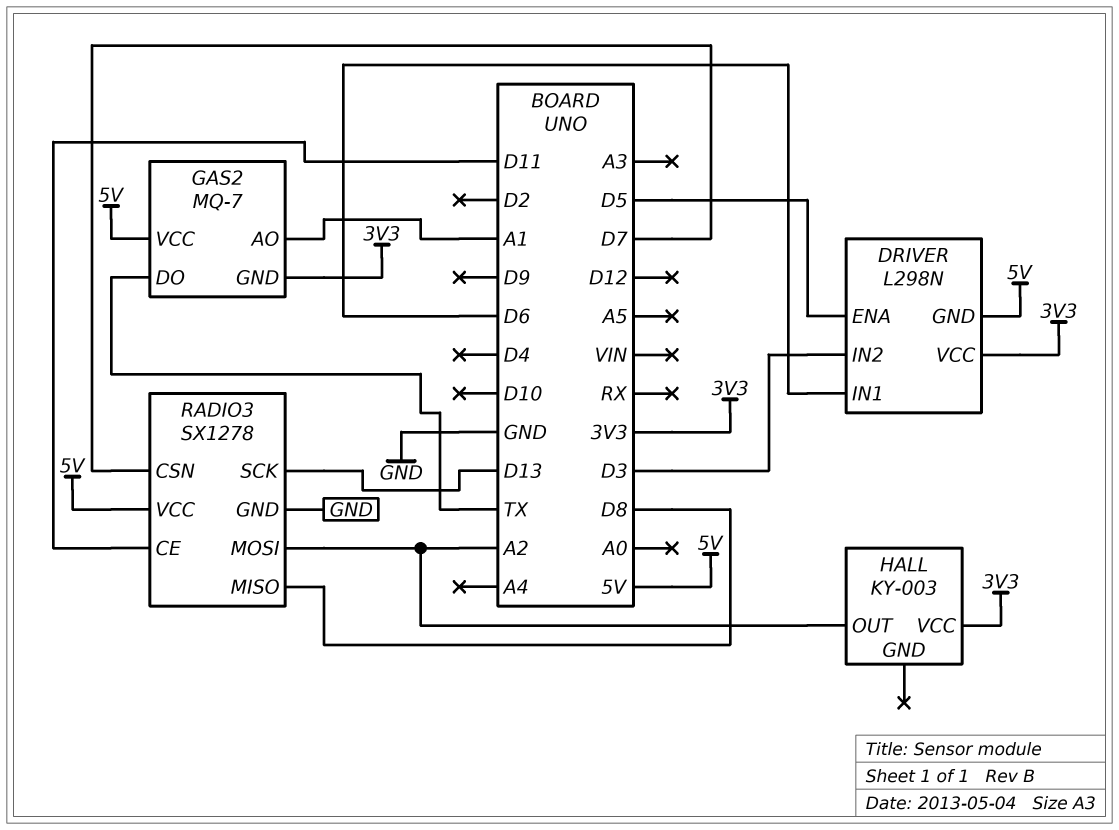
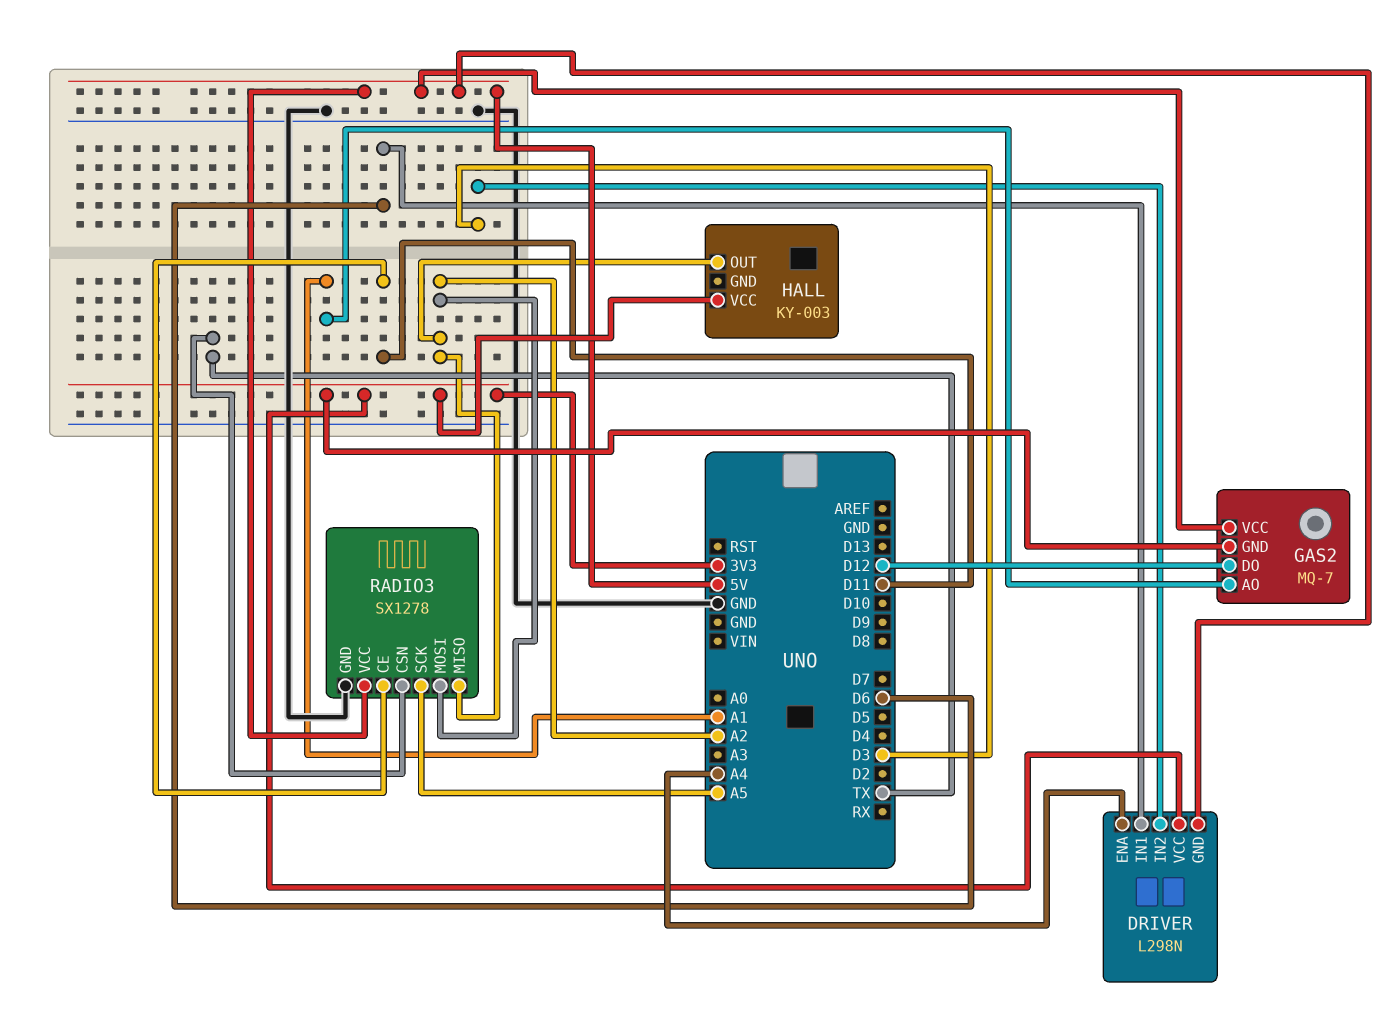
DRIVER pin ENA: D5 -> A4
GAS2 pin DO: TX -> D12
RADIO3 pin CSN: D7 -> TX
RADIO3 pin MISO: D8 -> A2
RADIO3 pin SCK: D13 -> A5

